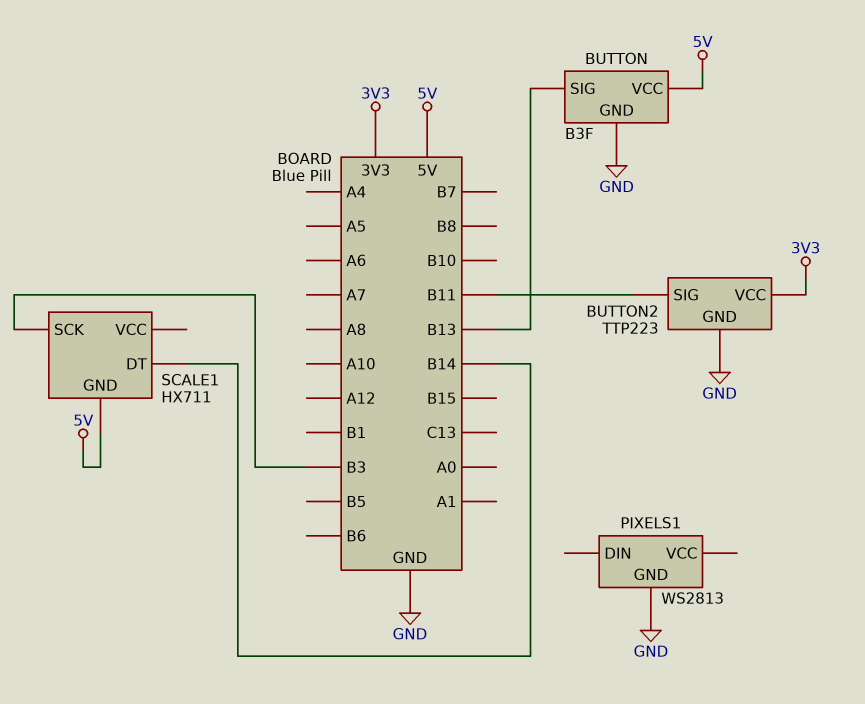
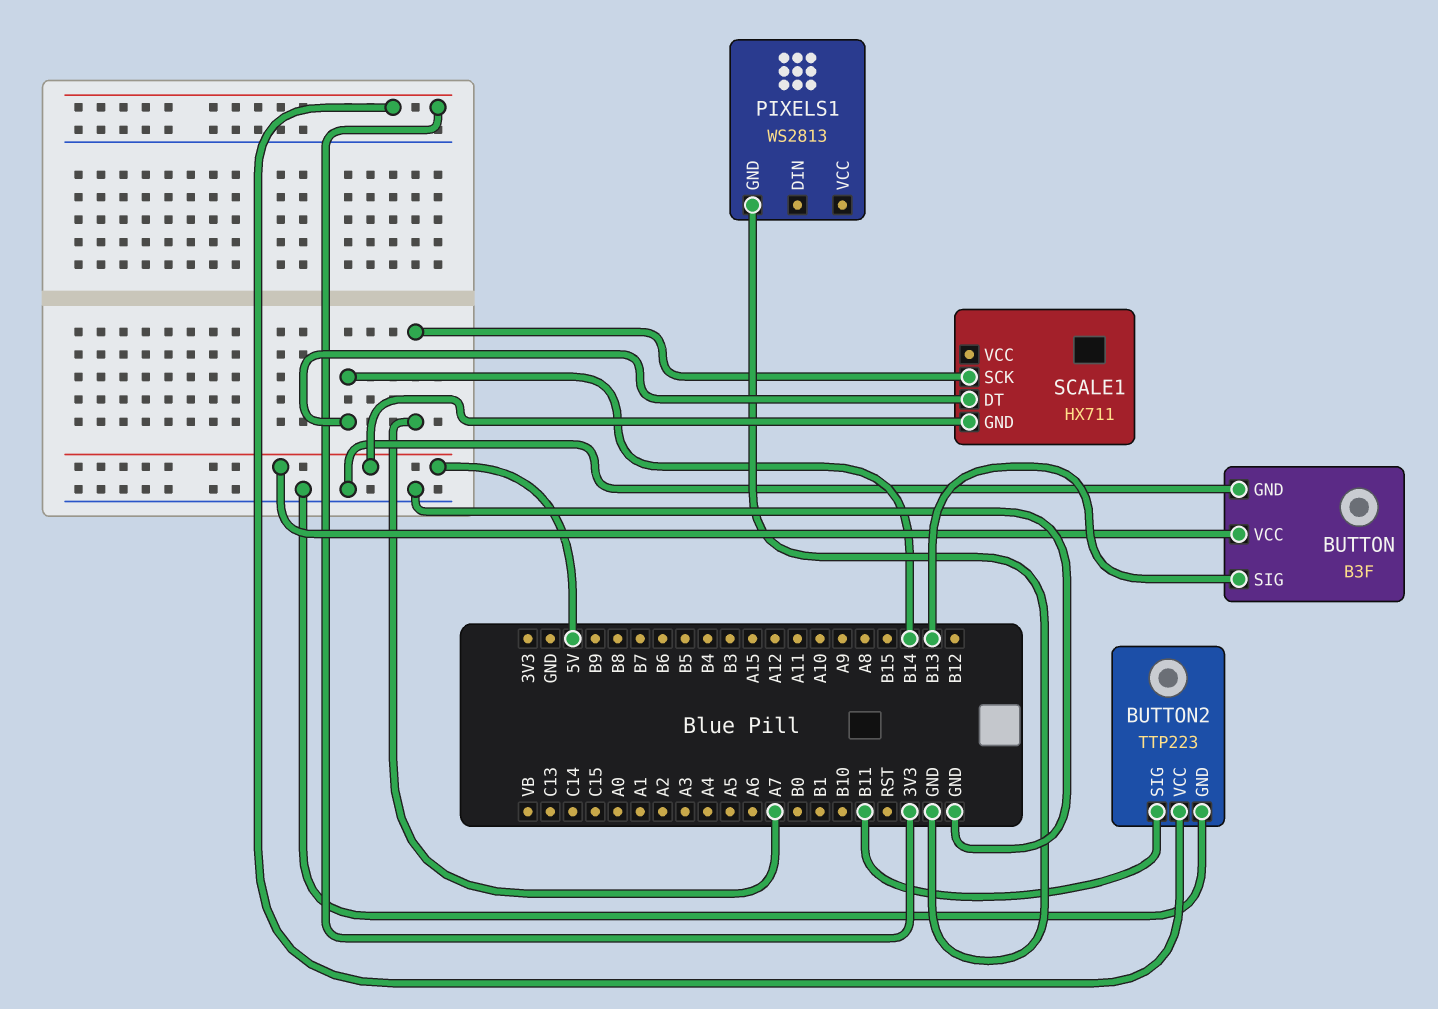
SCALE1 pin SCK: B3 -> A7

